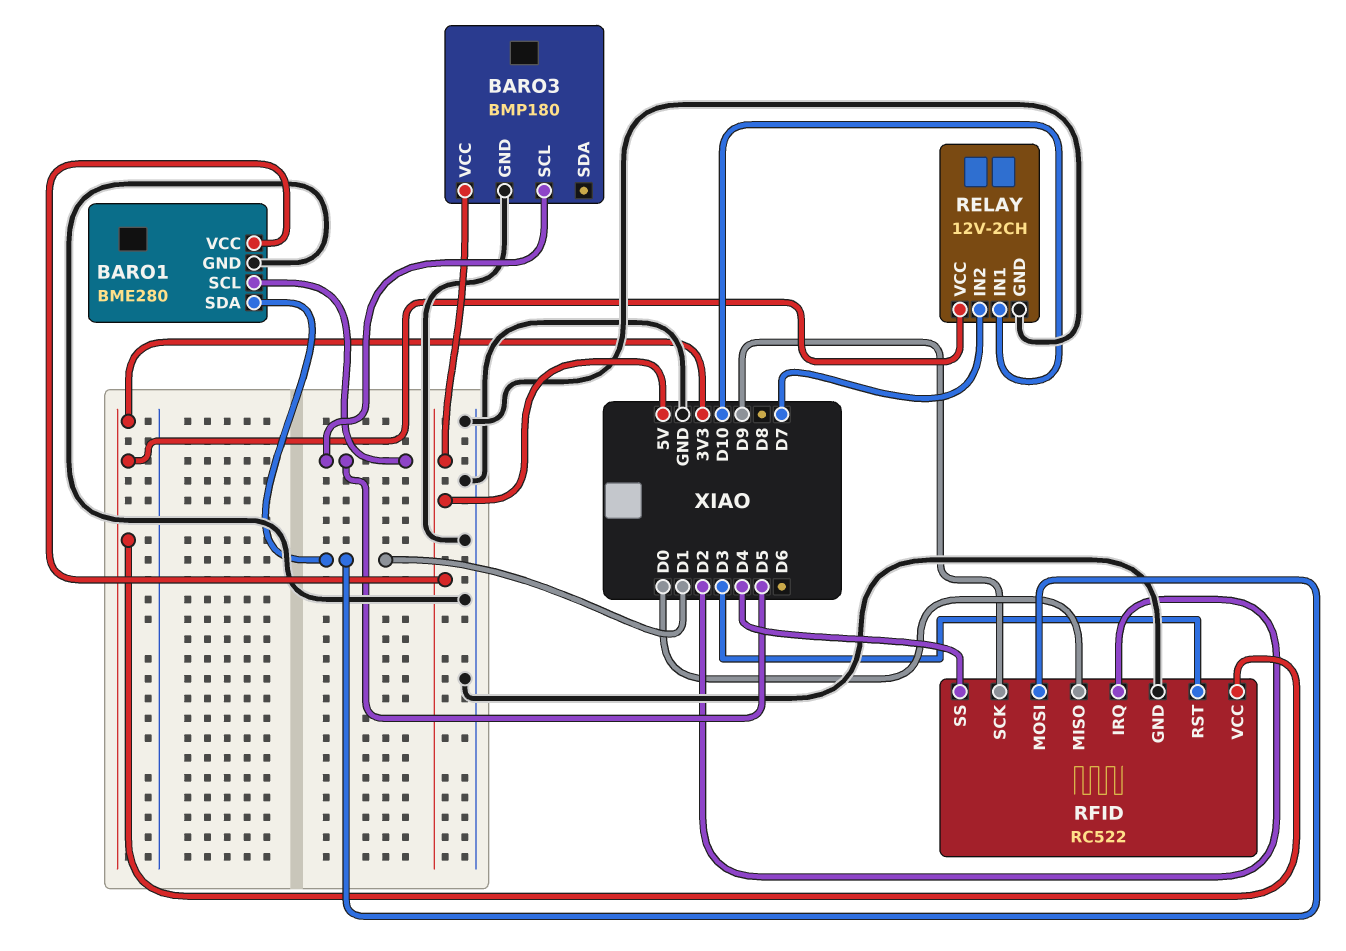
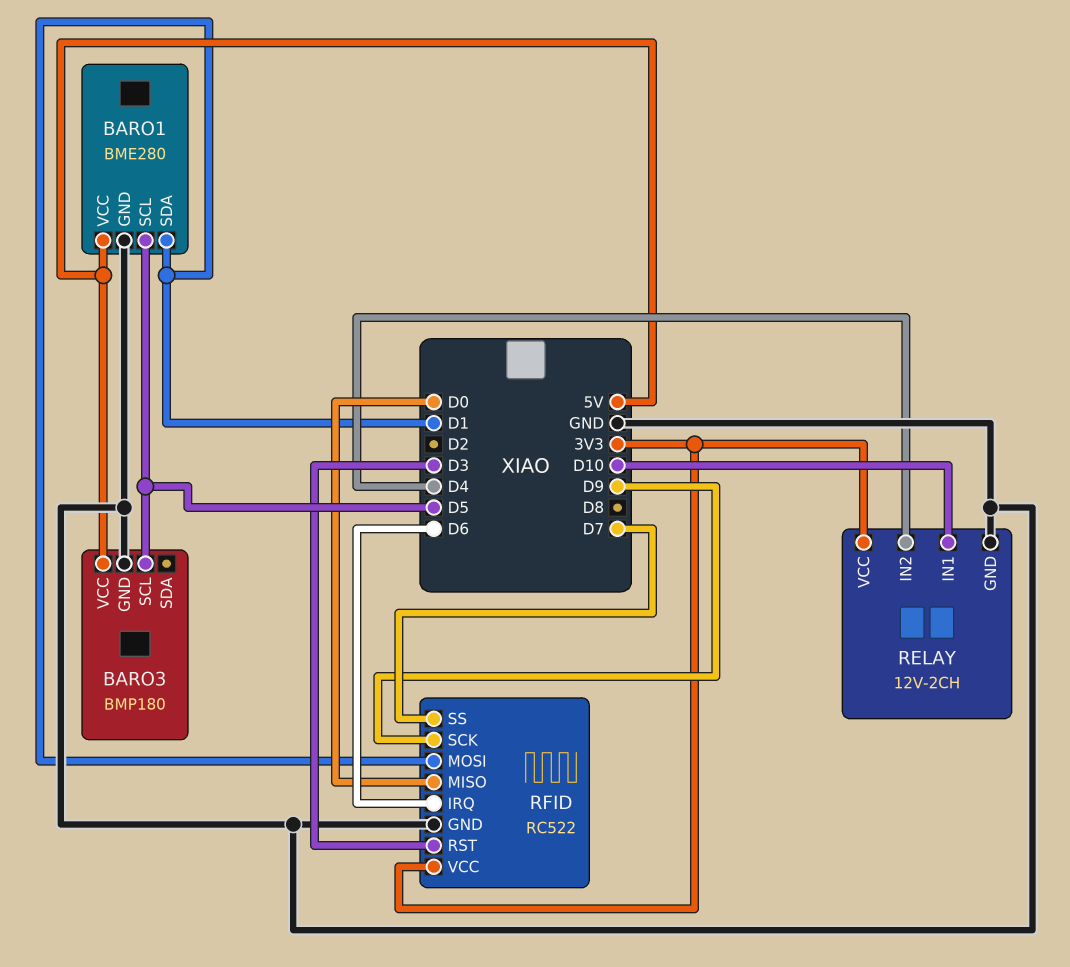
RELAY pin IN2: D7 -> D4
RFID pin IRQ: D2 -> D6
RFID pin SS: D4 -> D7

